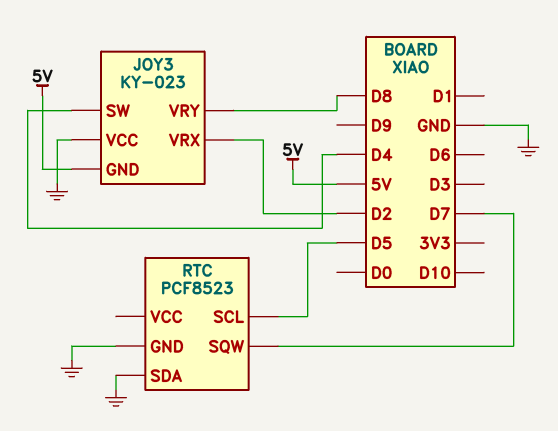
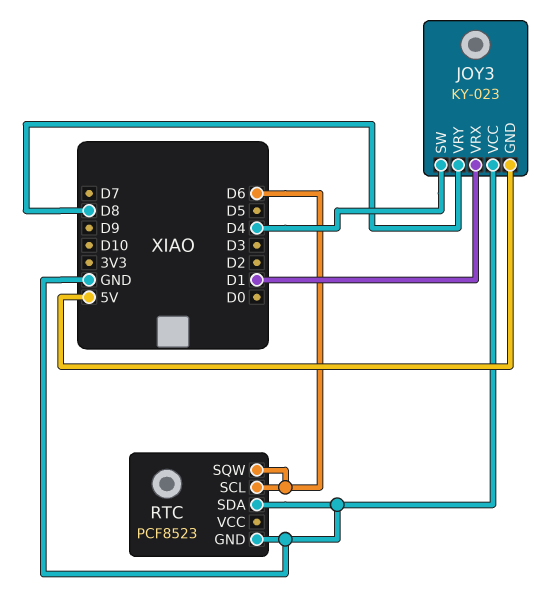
JOY3 pin VRX: D2 -> D1
RTC pin SCL: D5 -> D6
RTC pin SQW: D7 -> D6

